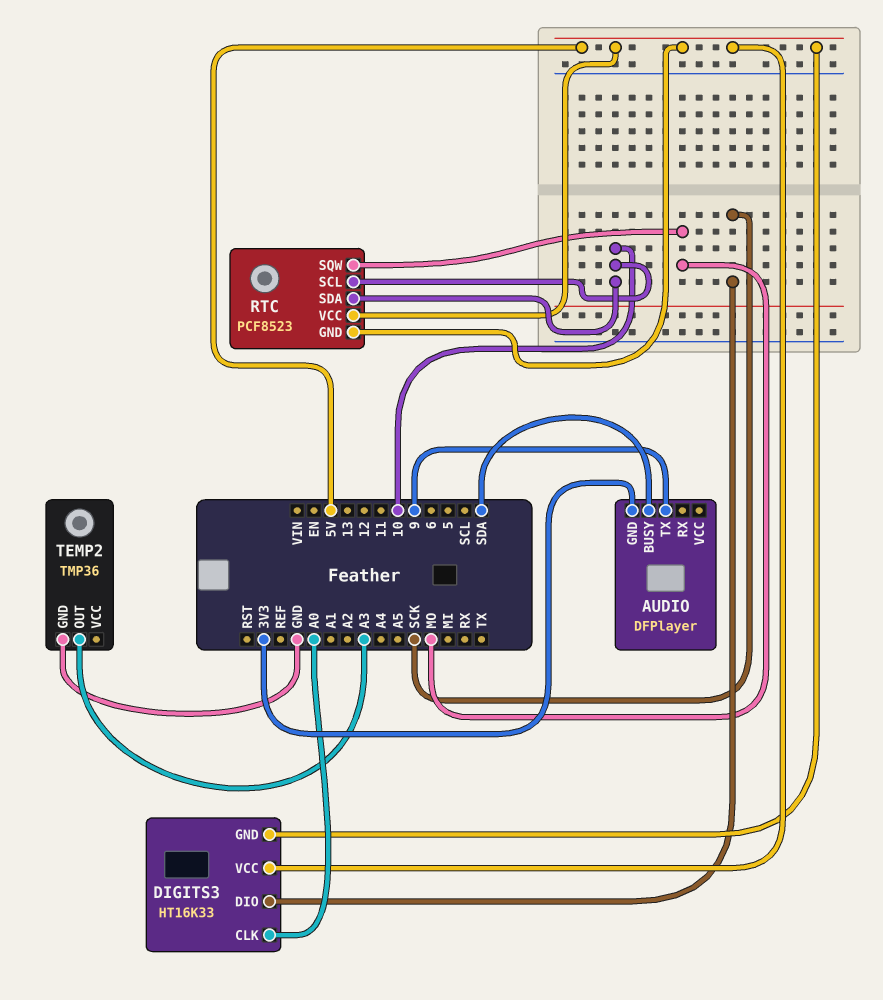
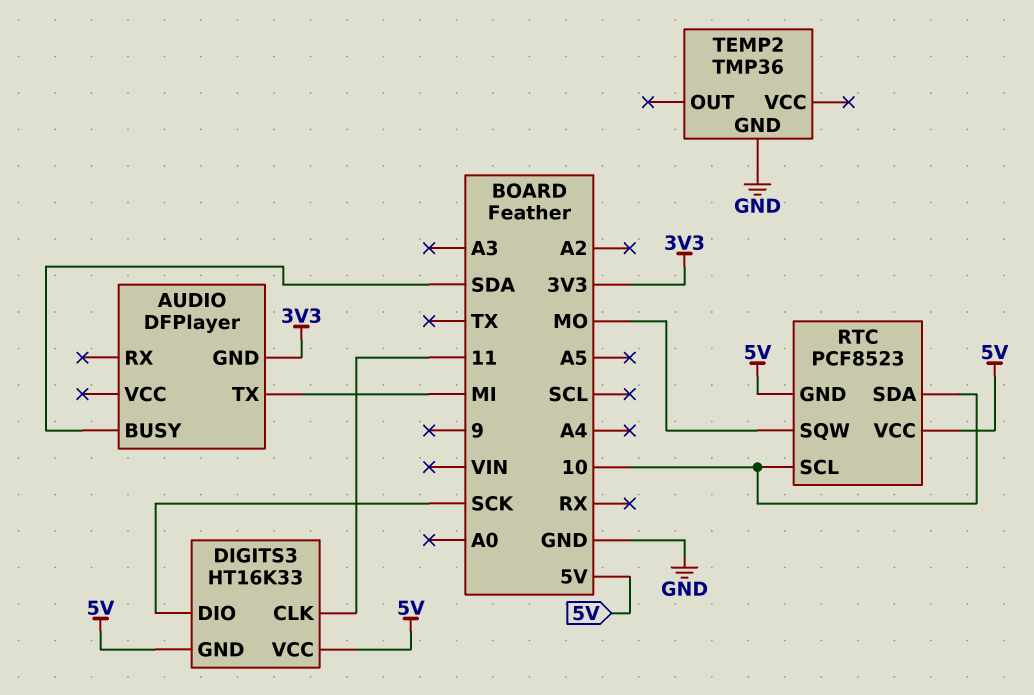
AUDIO pin TX: 9 -> MI
DIGITS3 pin CLK: A0 -> 11
TEMP2 pin OUT: A3 -> none

